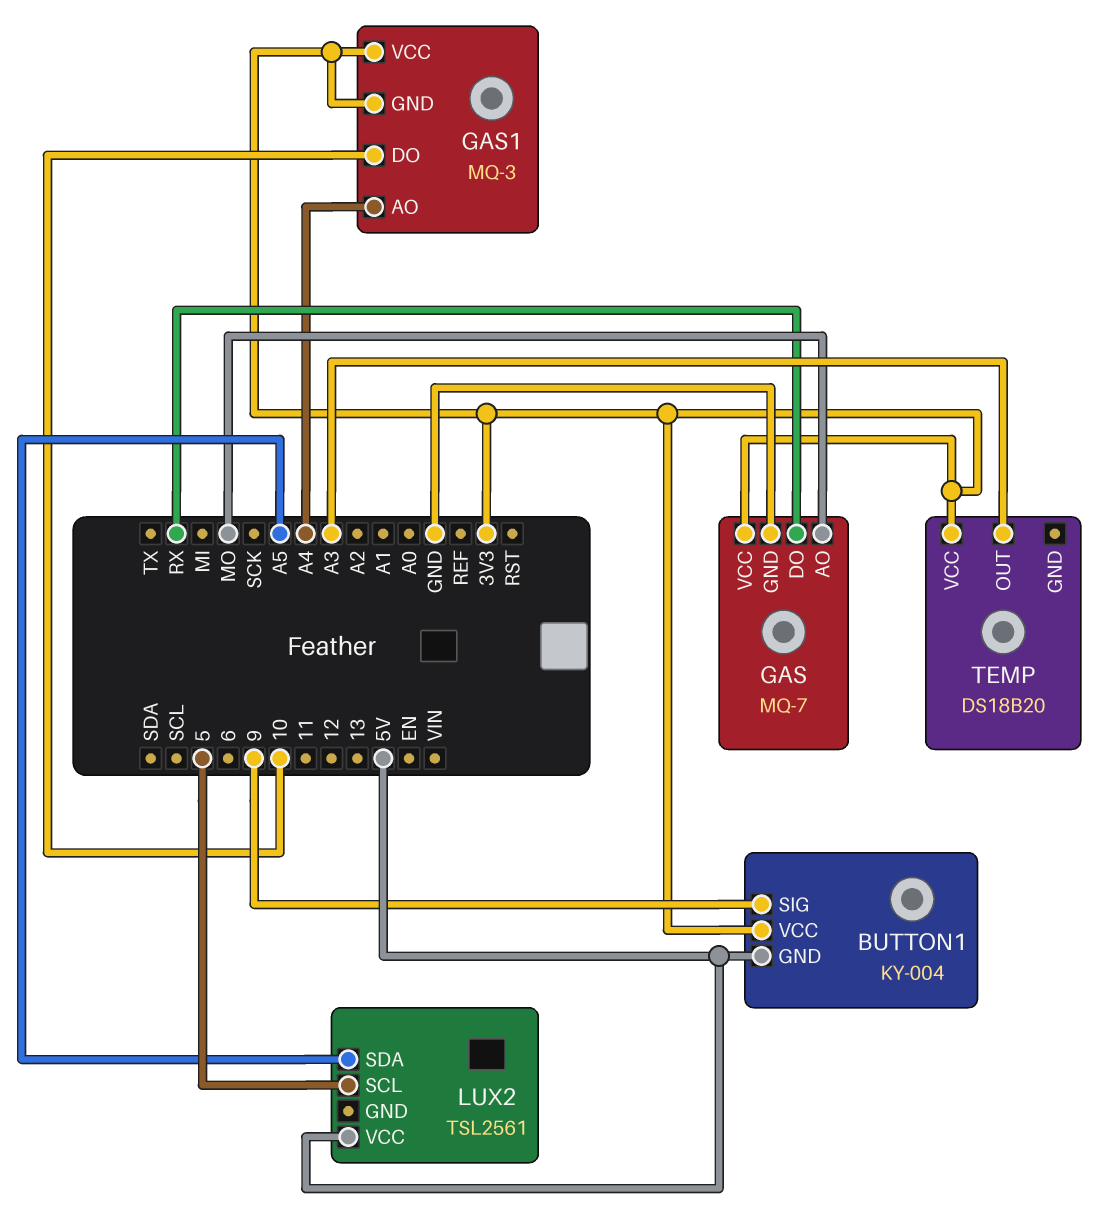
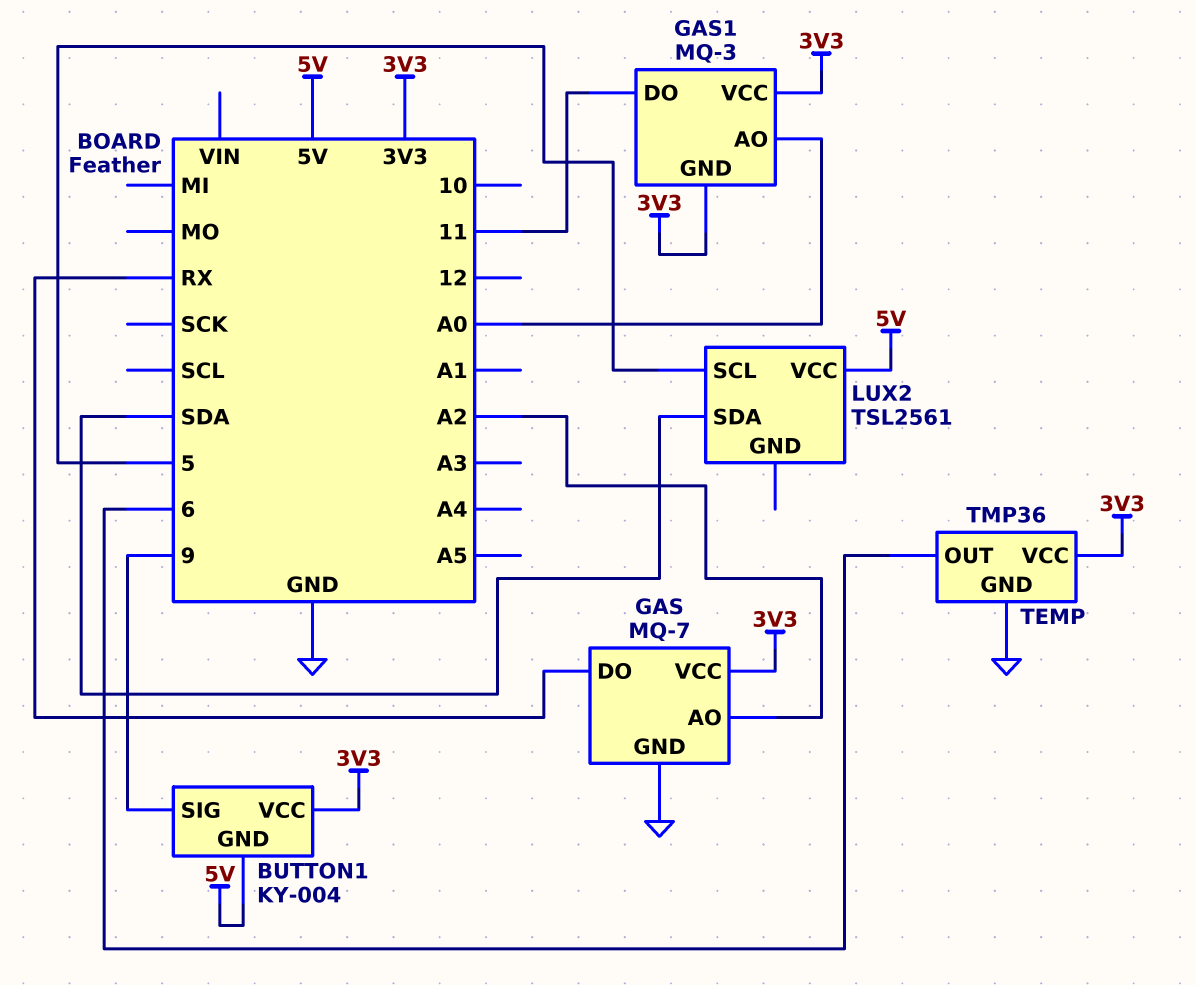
GAS pin AO: MO -> A2
GAS1 pin AO: A4 -> A0
GAS1 pin DO: 10 -> 11
LUX2 pin SDA: A5 -> SDA
TEMP: DS18B20 -> TMP36
TEMP pin GND: none -> GND
TEMP pin OUT: A3 -> 6

